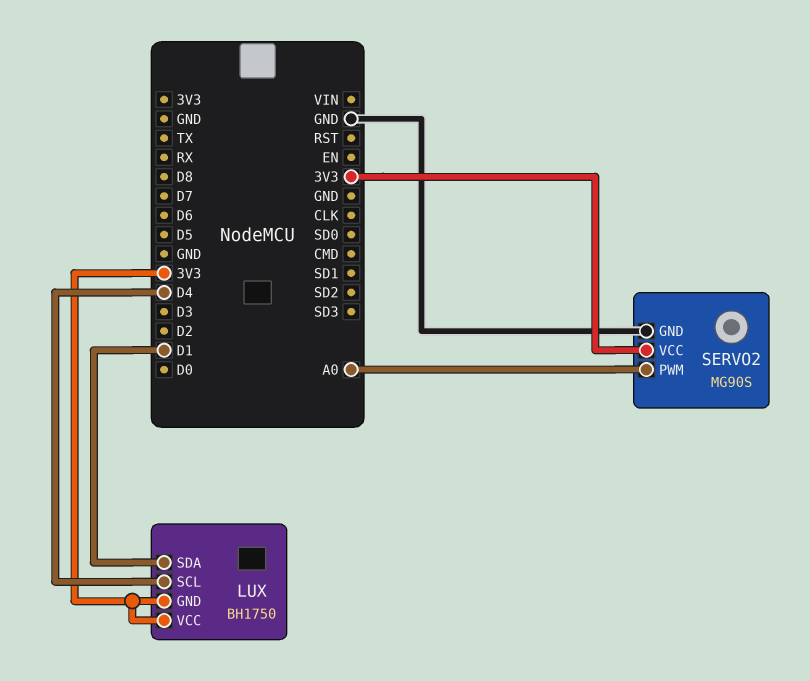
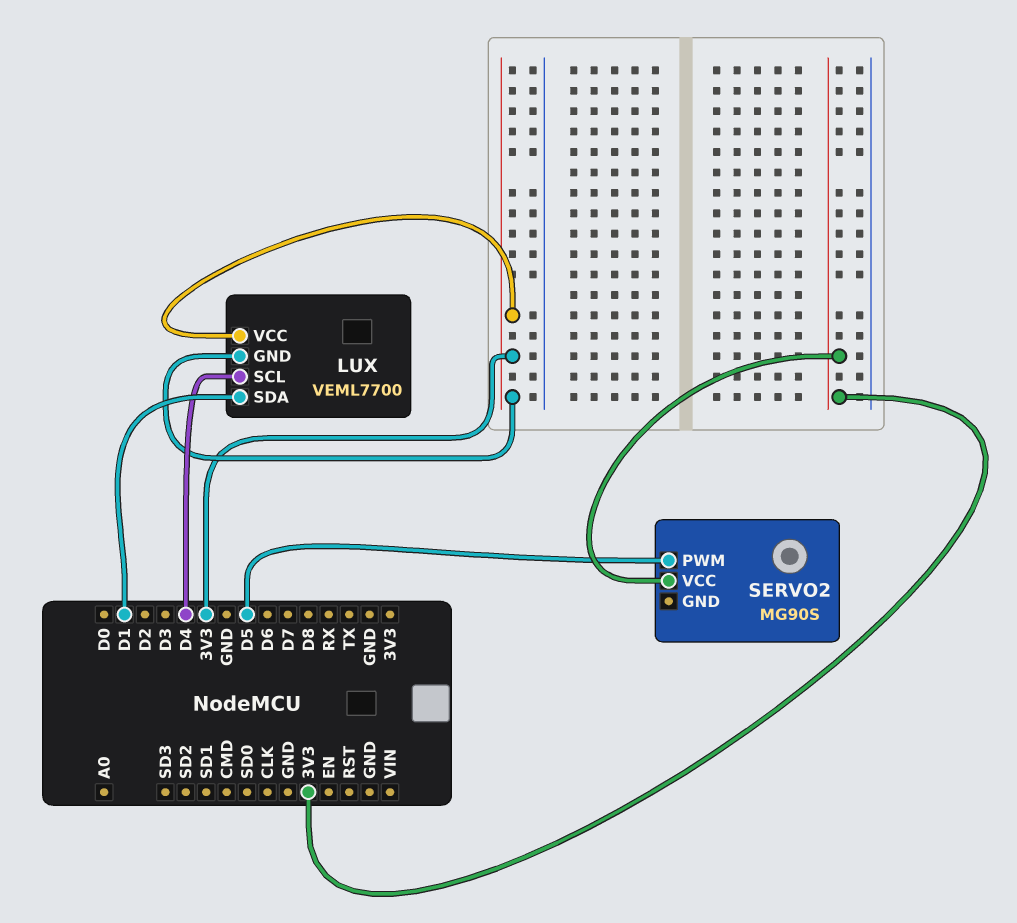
LUX: BH1750 -> VEML7700
SERVO2 pin GND: GND -> none
SERVO2 pin PWM: A0 -> D5

